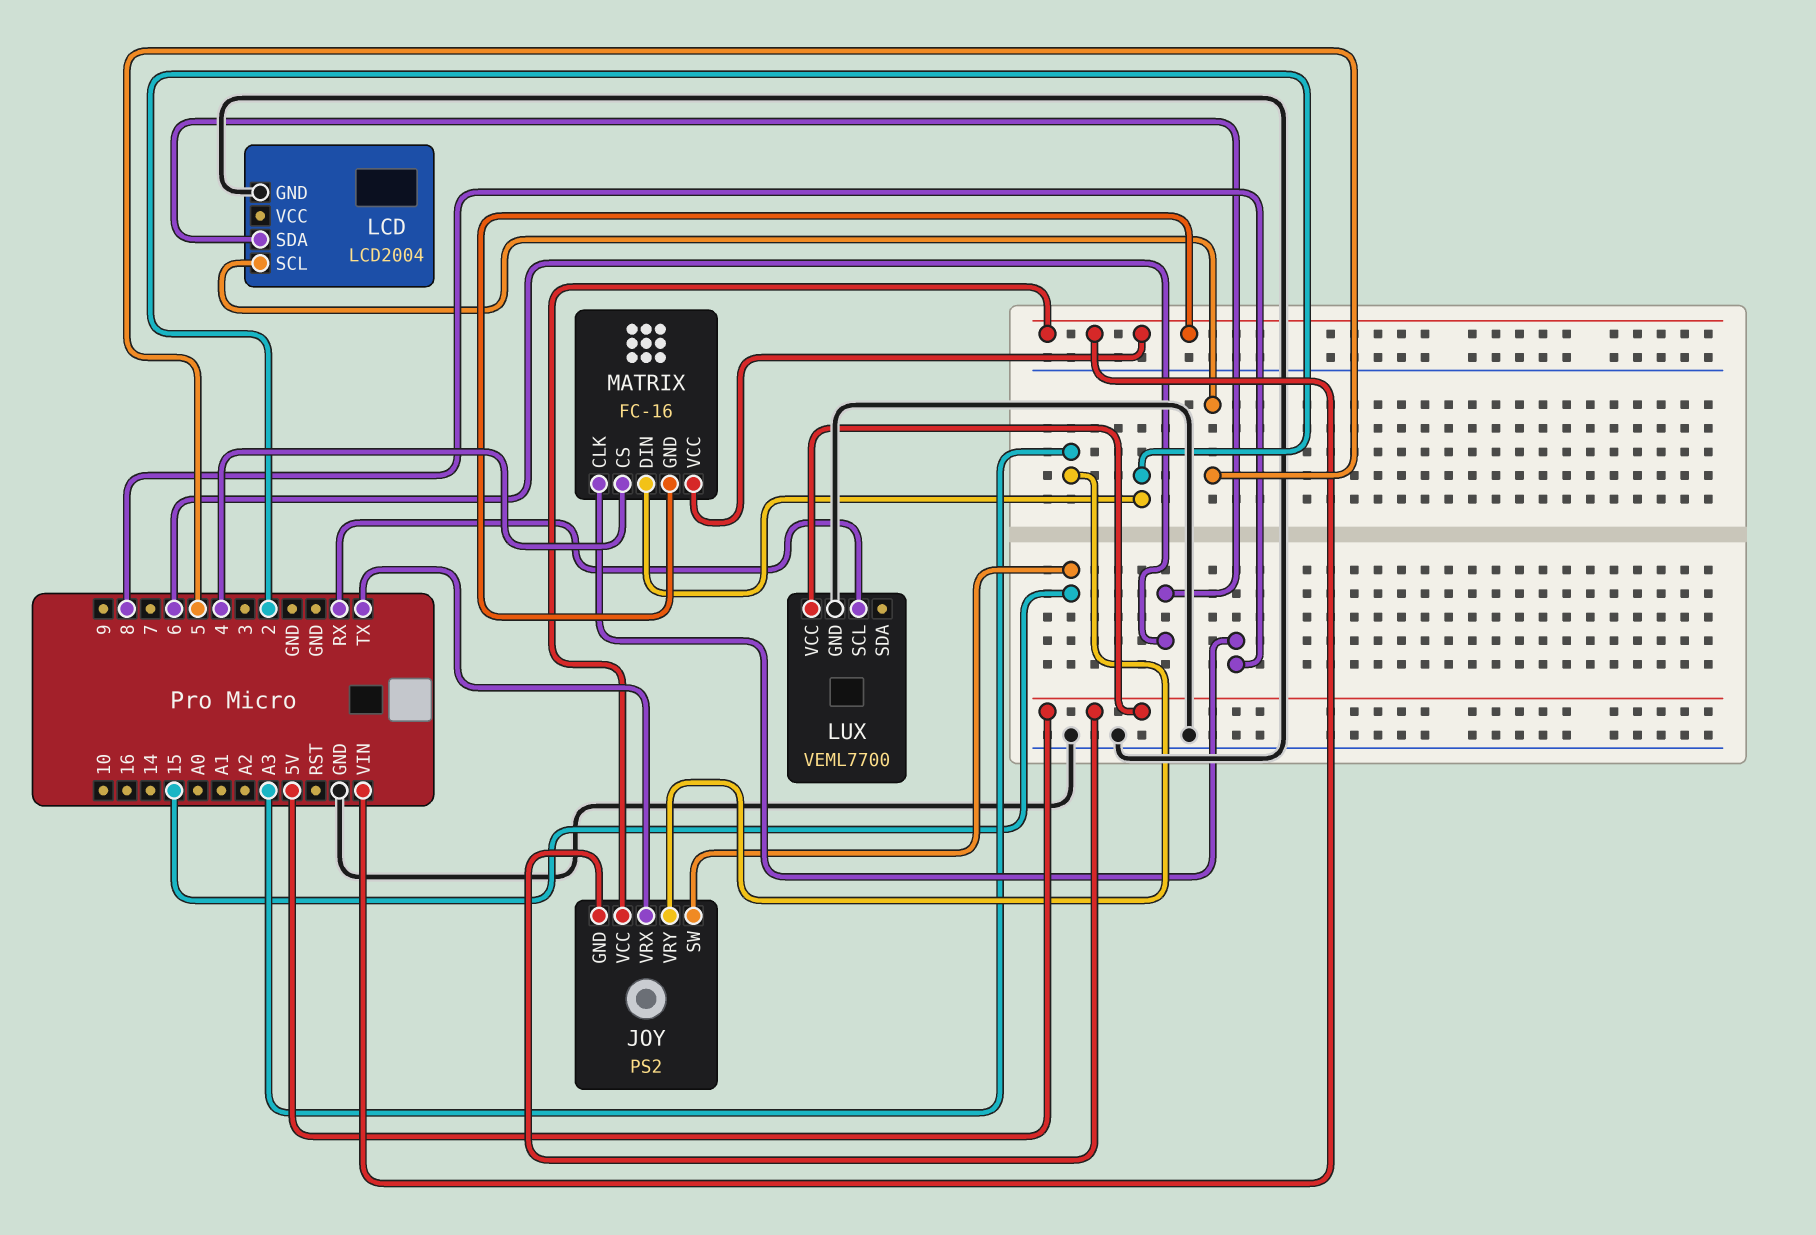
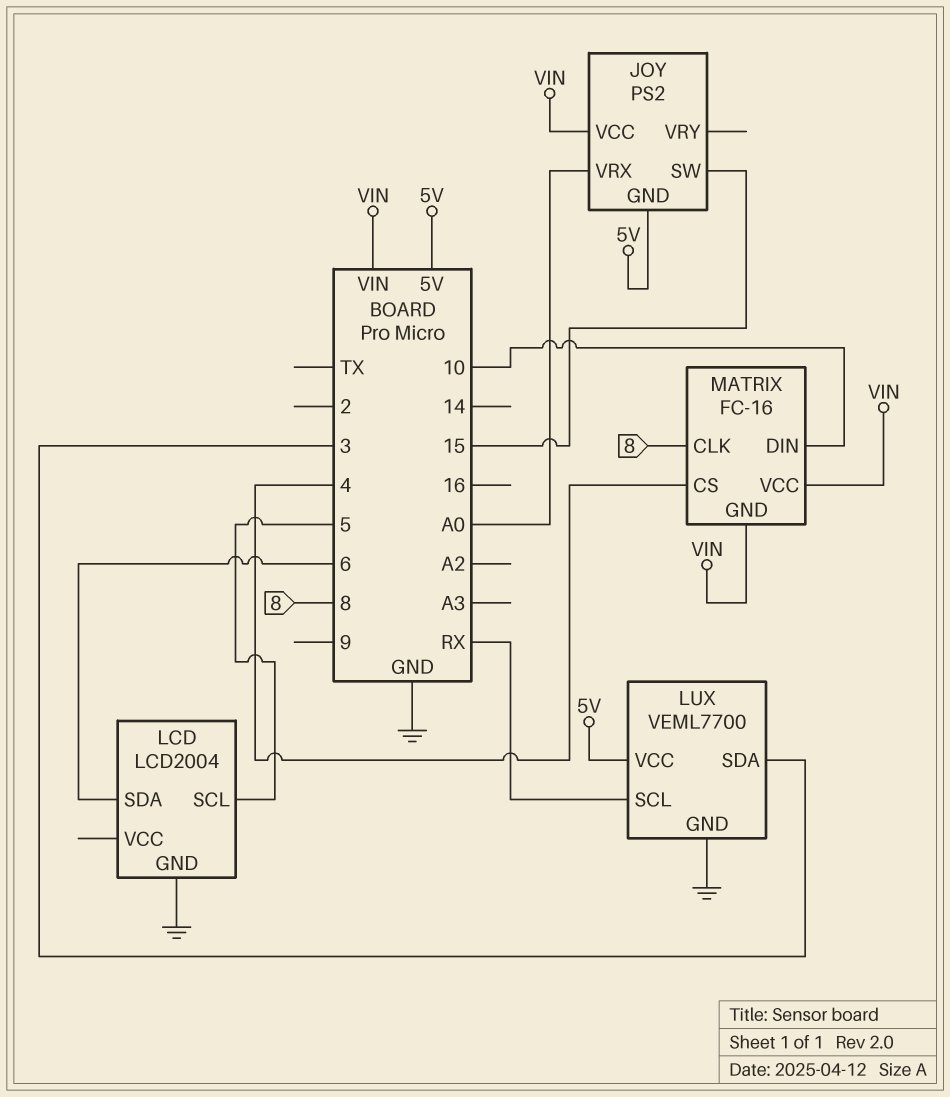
JOY pin VRX: TX -> A0
JOY pin VRY: A3 -> none
LUX pin SDA: none -> 3
MATRIX pin DIN: 2 -> 10

